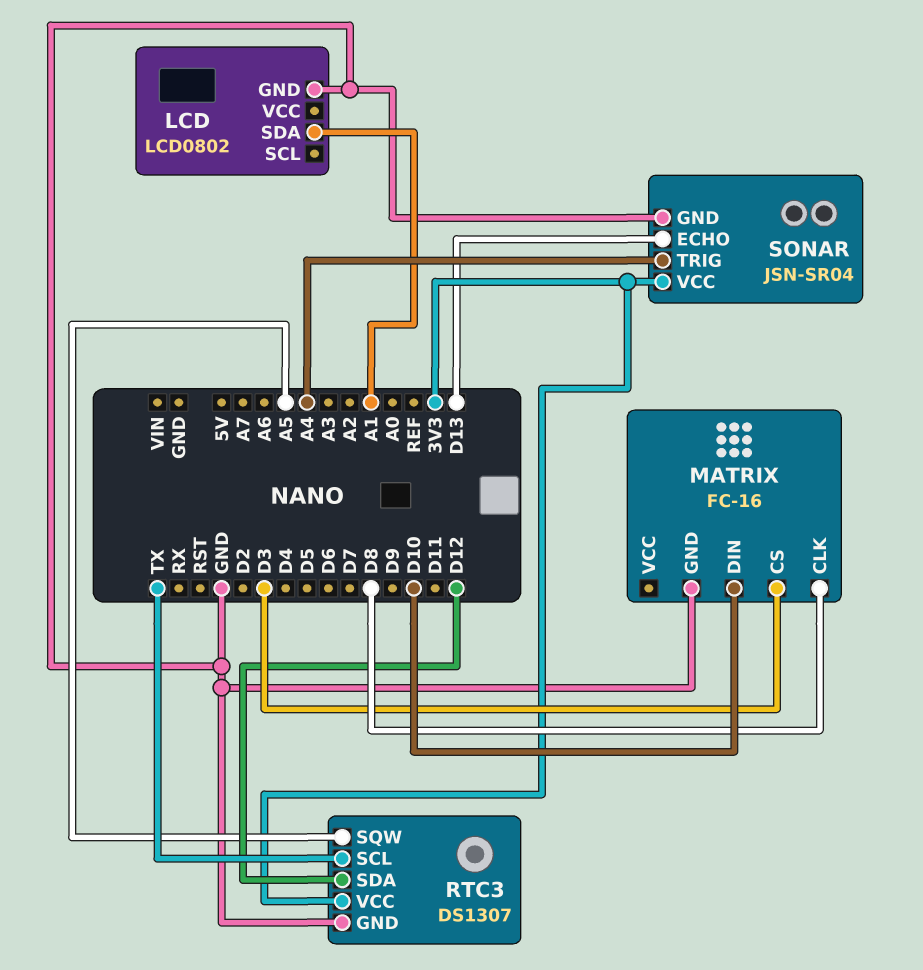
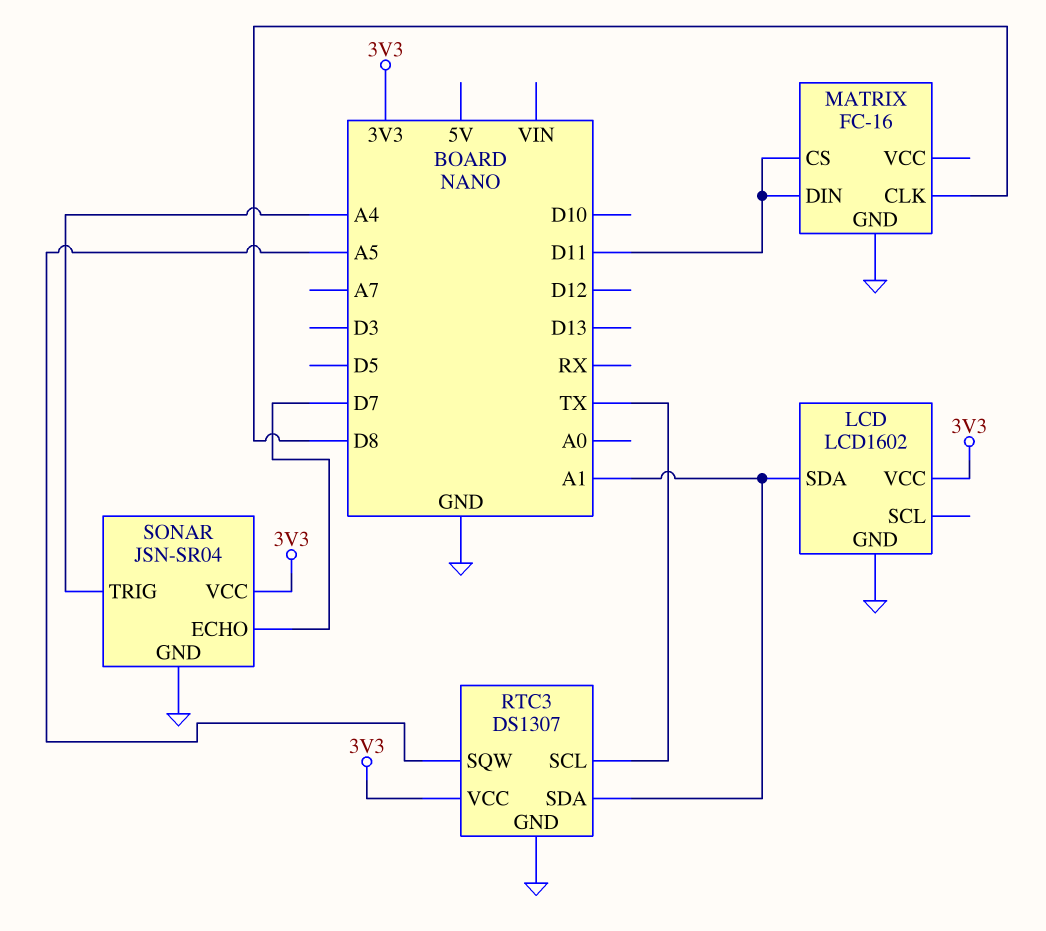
LCD: LCD0802 -> LCD1602
LCD pin VCC: none -> 3V3
MATRIX pin CS: D3 -> D11
MATRIX pin DIN: D10 -> D11
RTC3 pin SDA: D12 -> A1
SONAR pin ECHO: D13 -> D7

